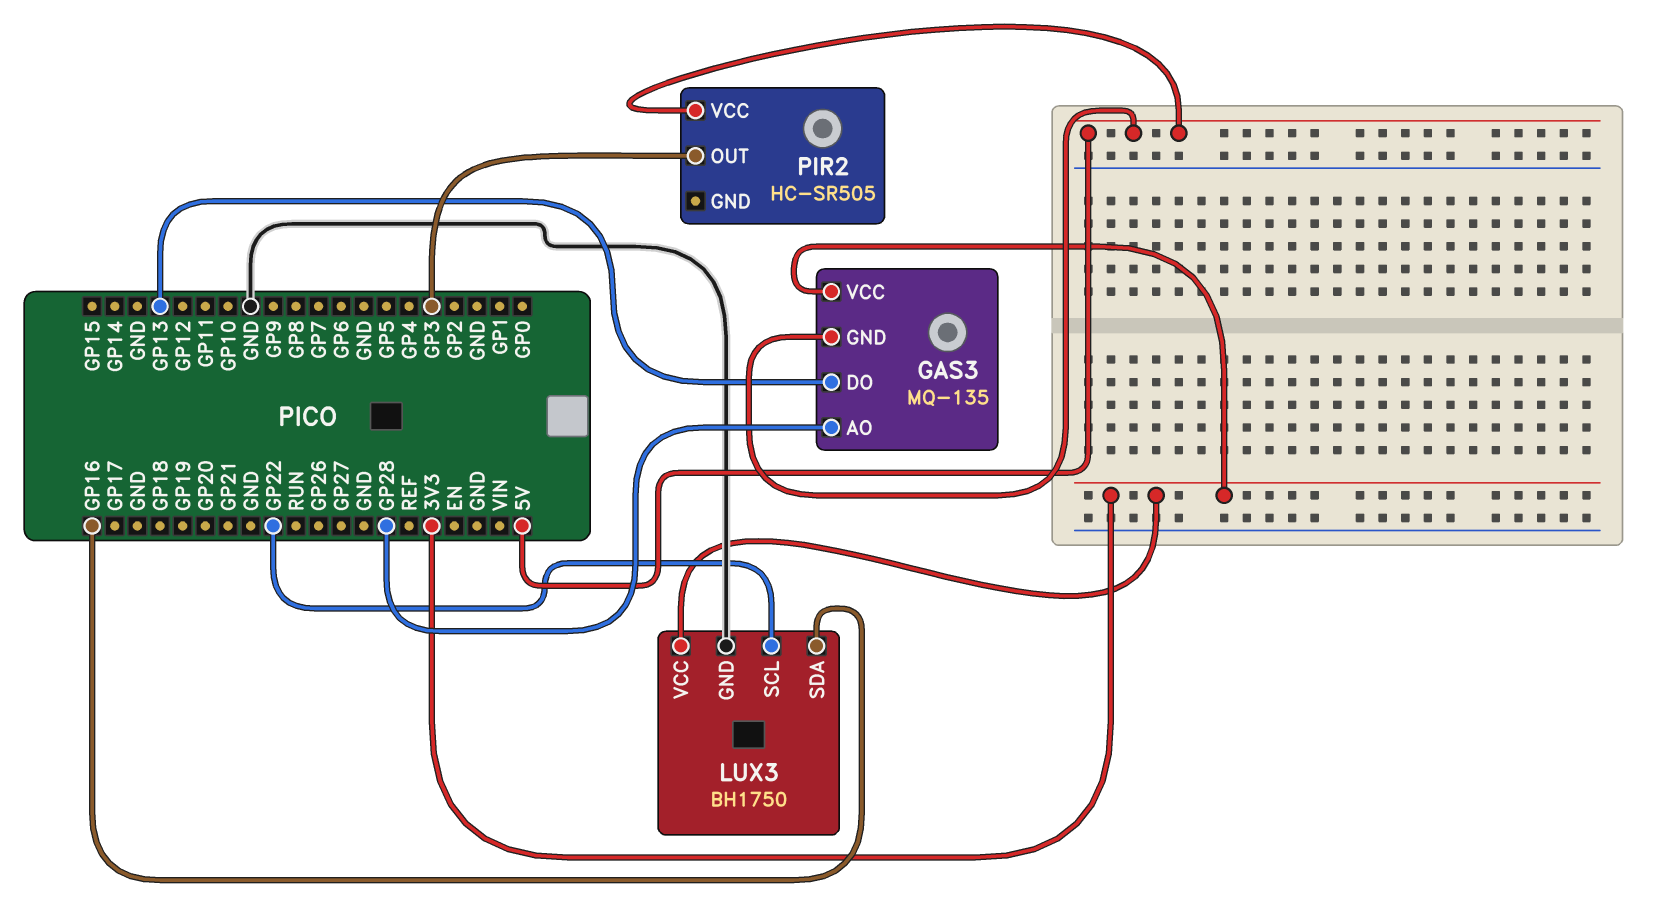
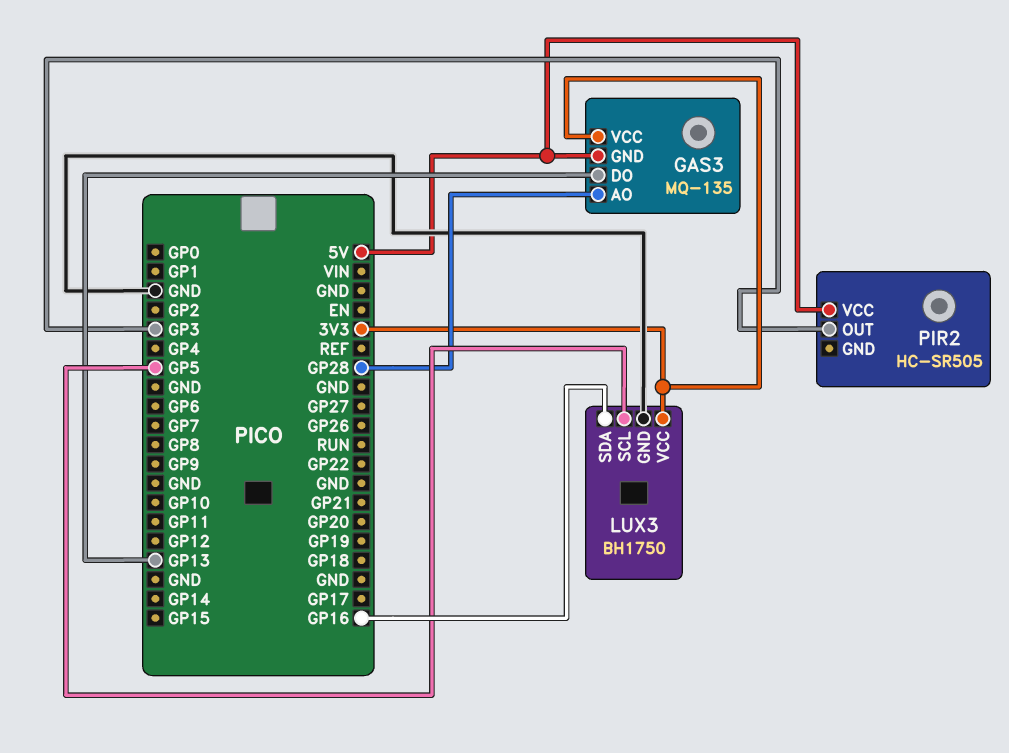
LUX3 pin SCL: GP22 -> GP5

